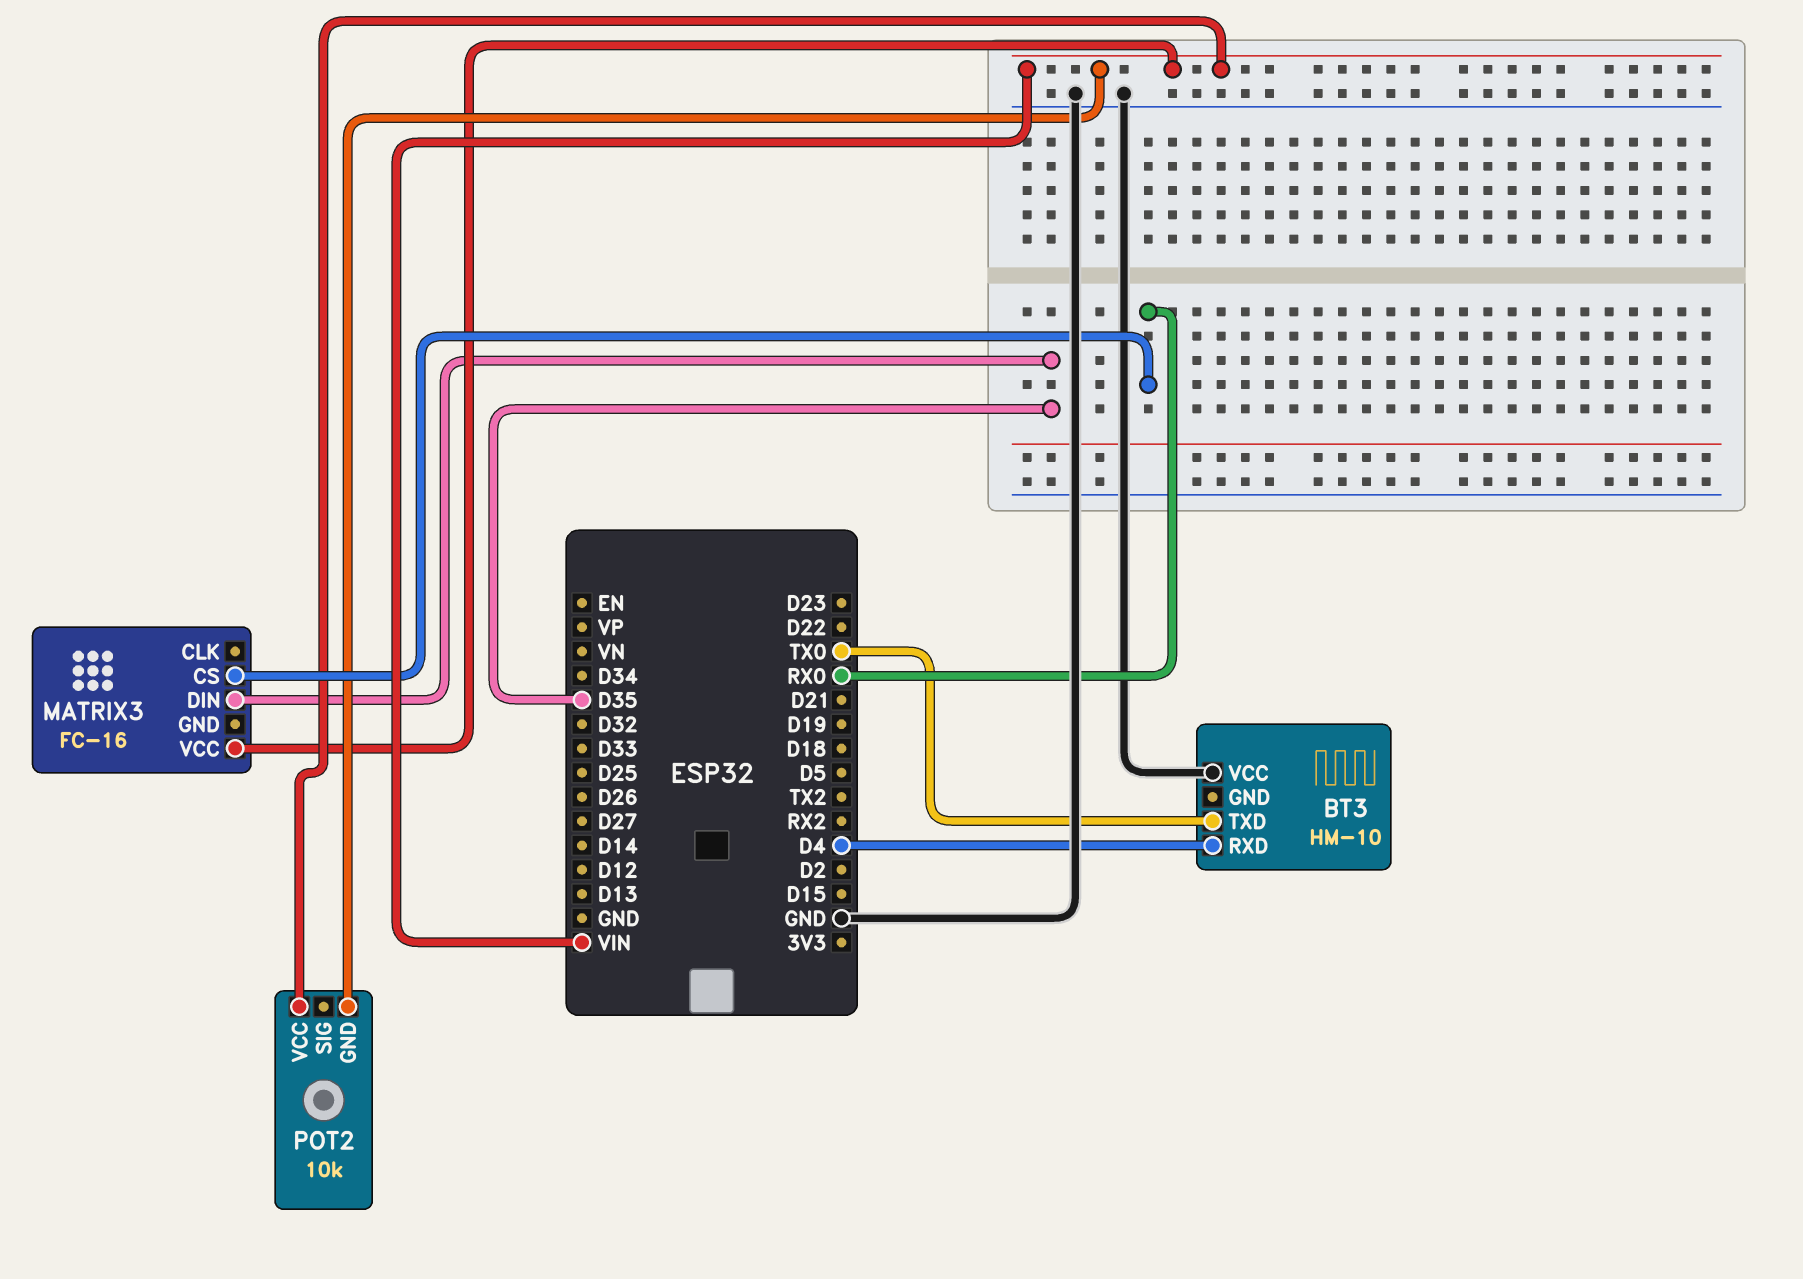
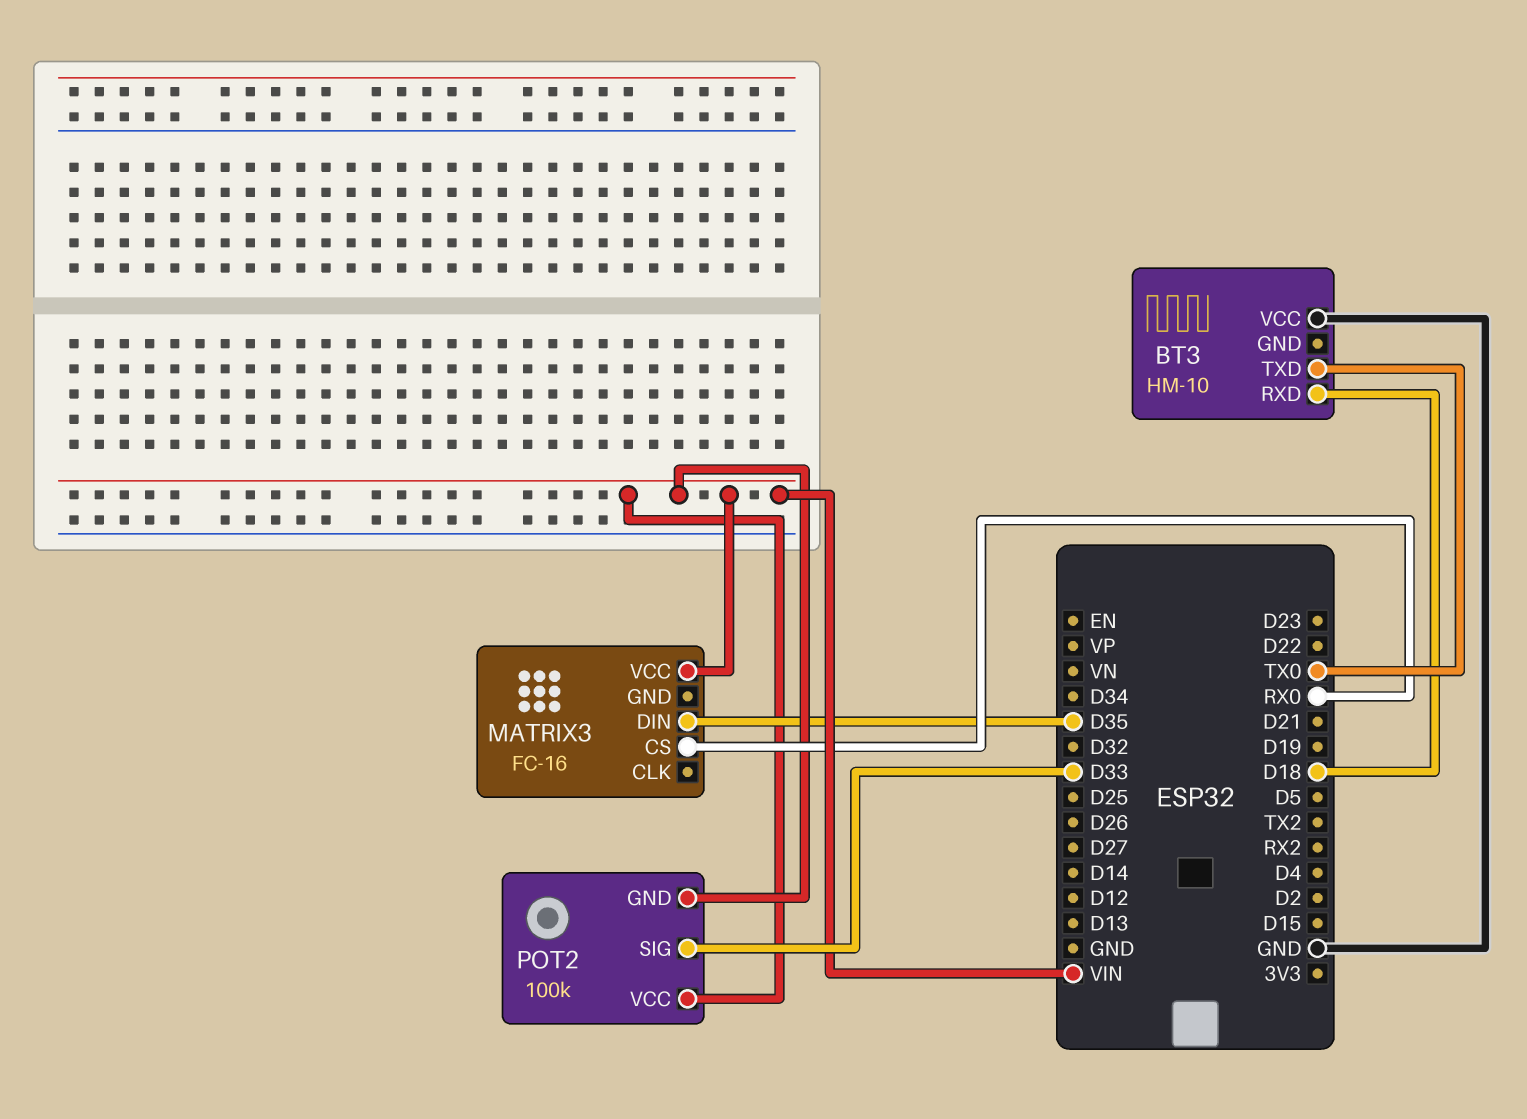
BT3 pin RXD: D4 -> D18
POT2: 10k -> 100k
POT2 pin SIG: none -> D33

